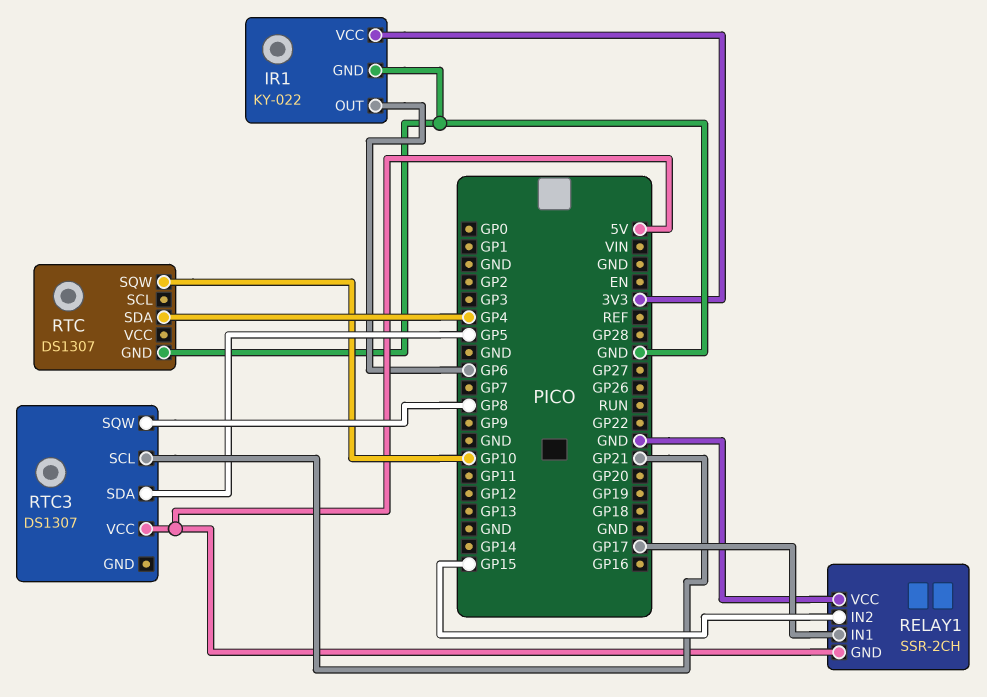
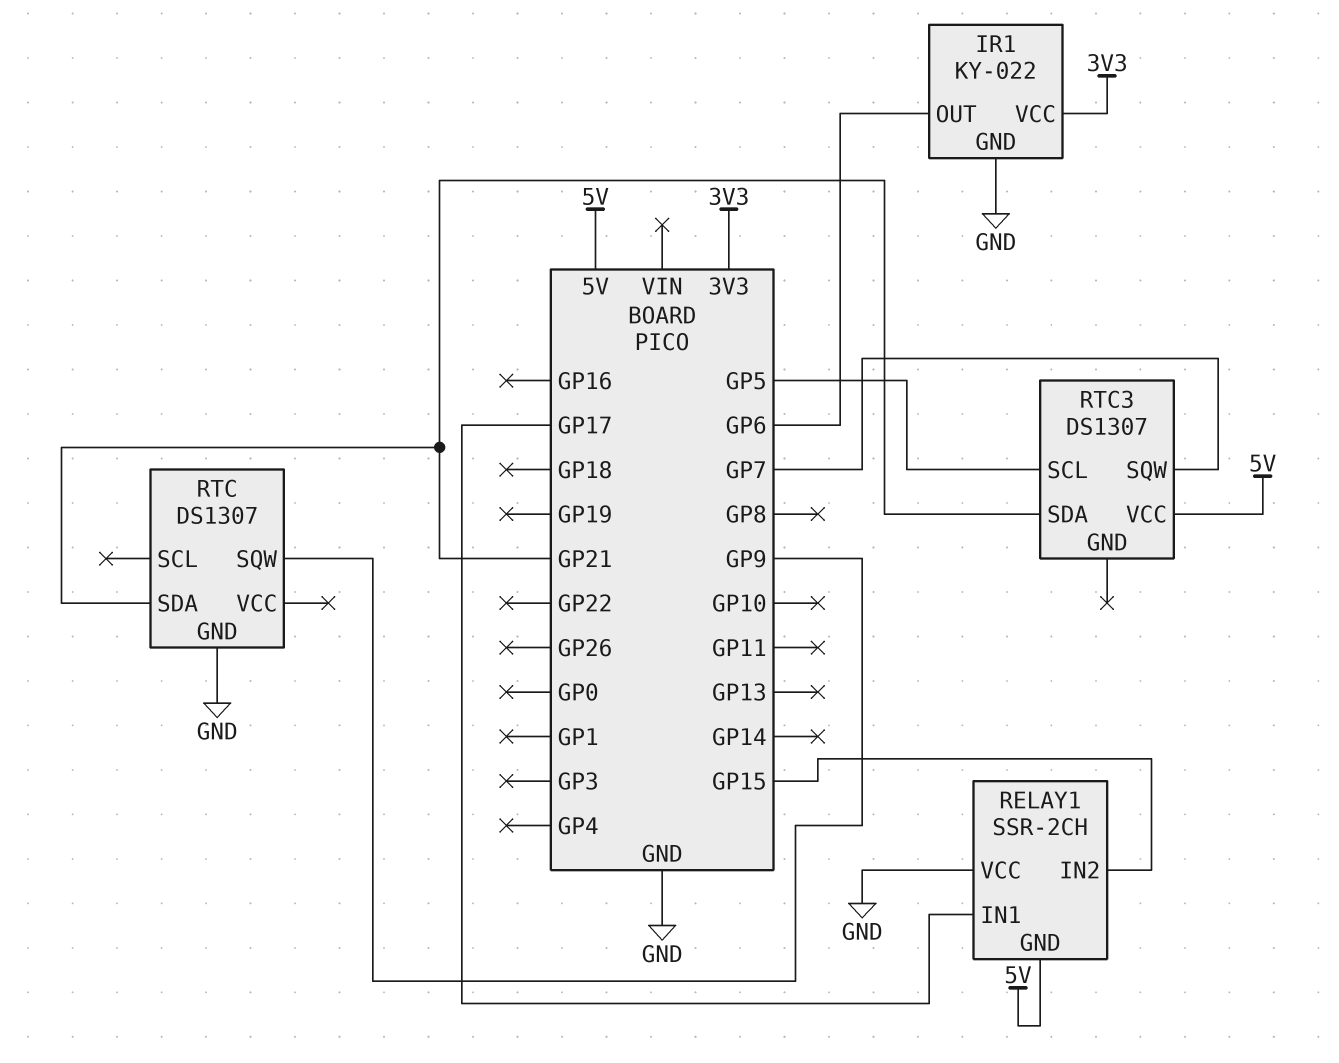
RTC pin SDA: GP4 -> GP21
RTC pin SQW: GP10 -> GP9
RTC3 pin SCL: GP21 -> GP5
RTC3 pin SDA: GP5 -> GP21
RTC3 pin SQW: GP8 -> GP7

